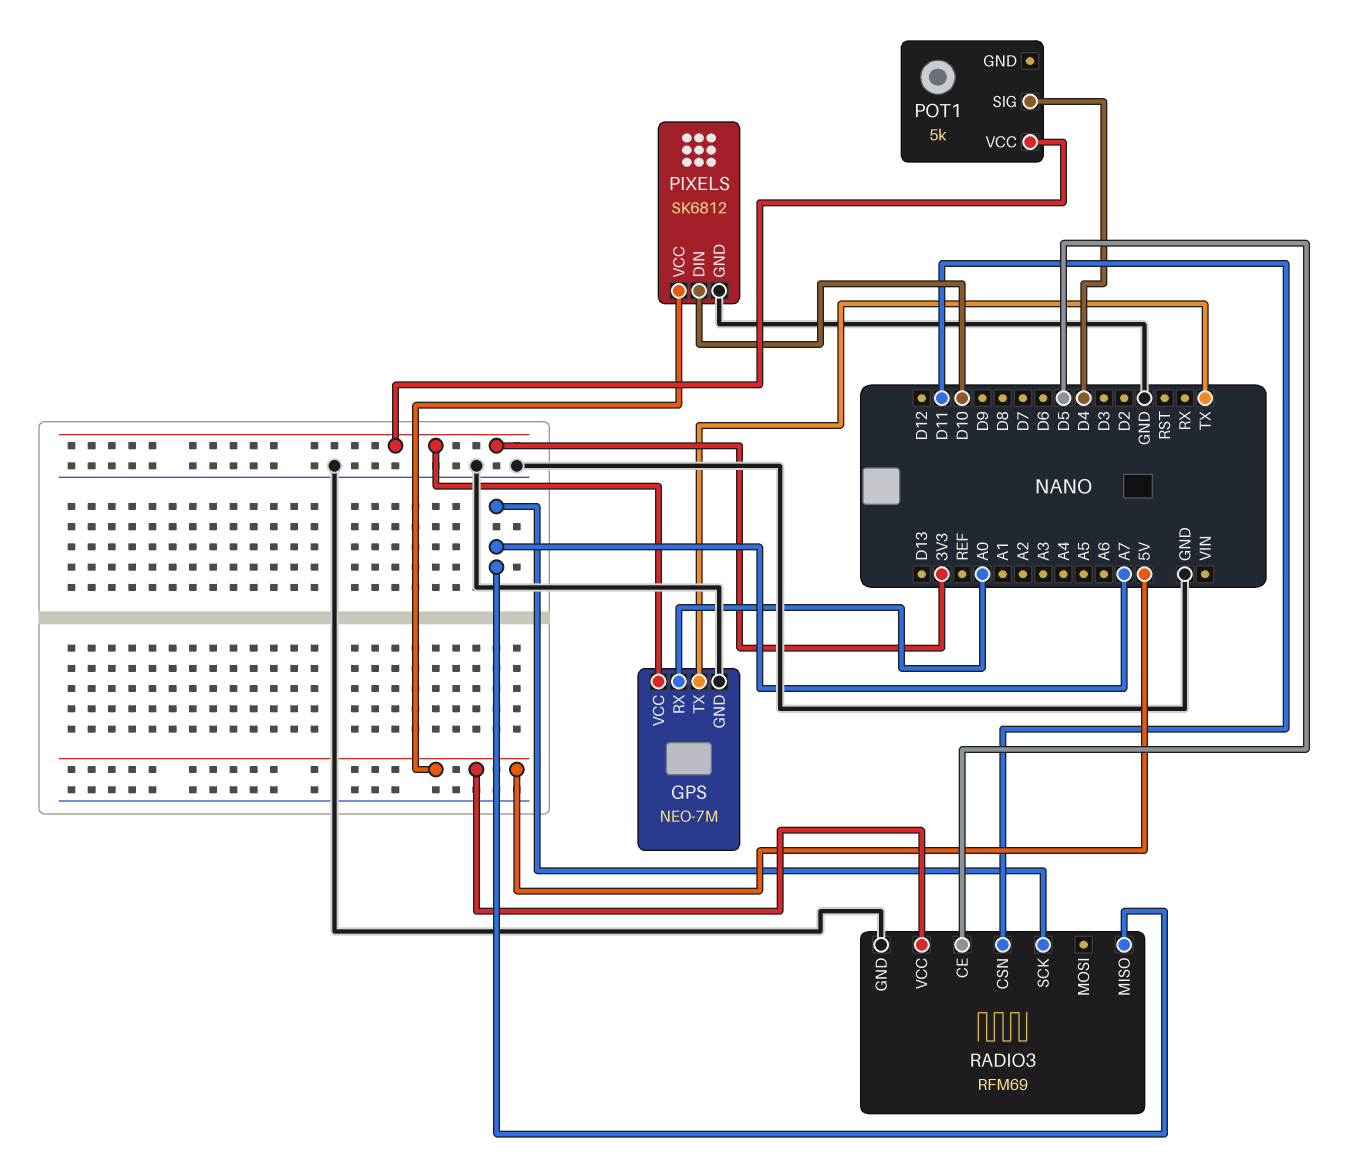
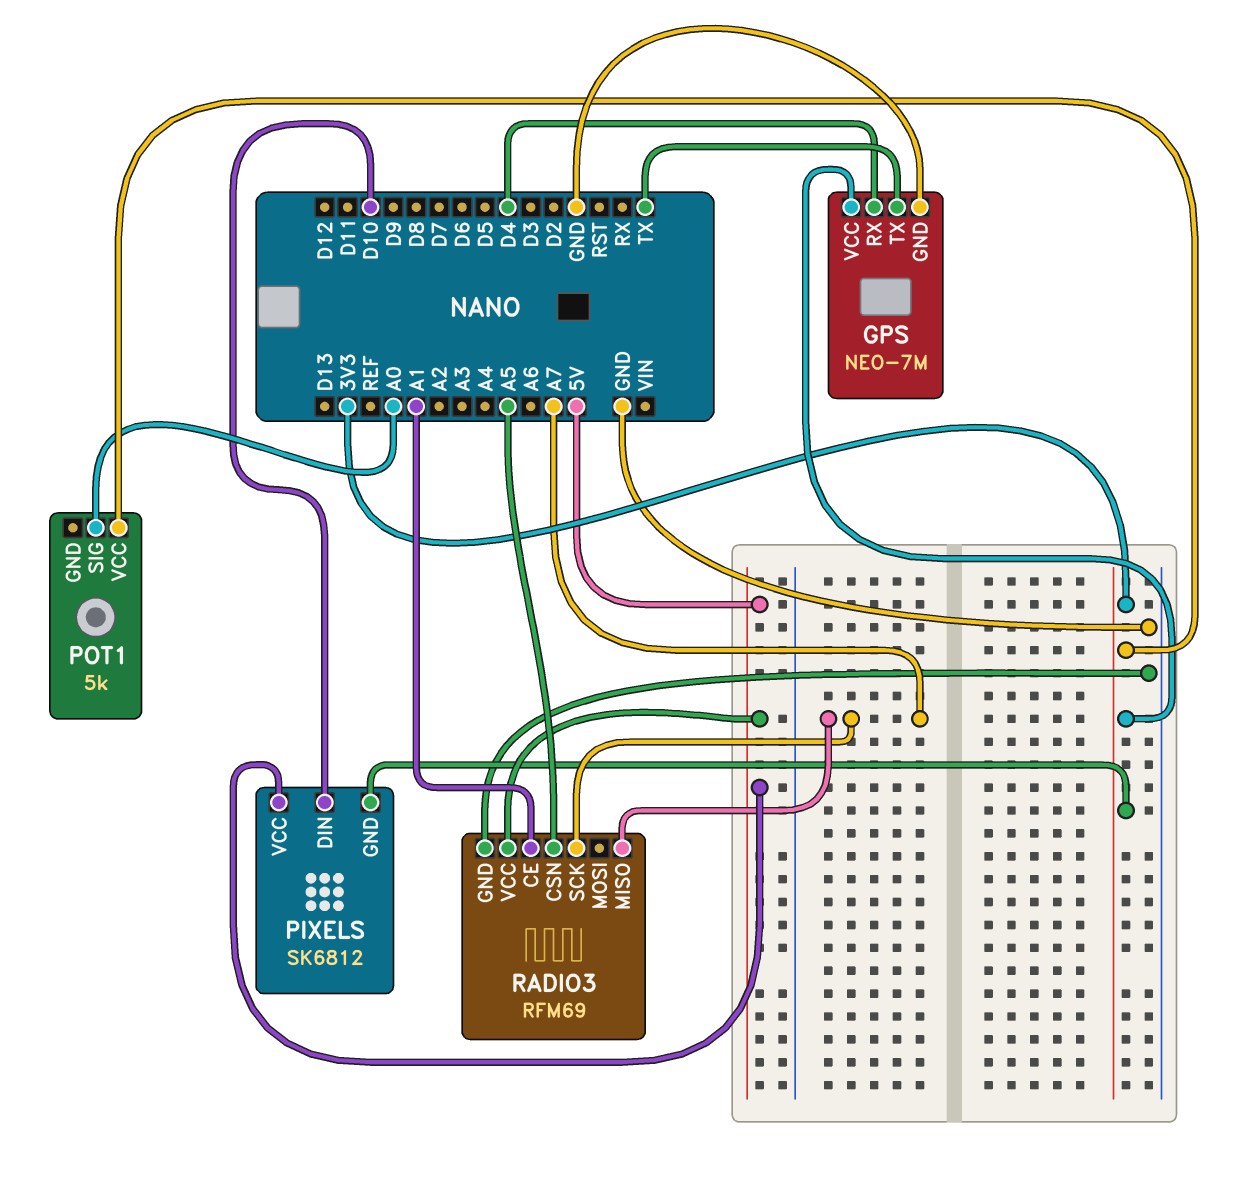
GPS pin RX: A0 -> D4
PIXELS pin GND: GND -> 3V3
POT1 pin SIG: D4 -> A0
RADIO3 pin CE: D5 -> A1
RADIO3 pin CSN: D11 -> A5

